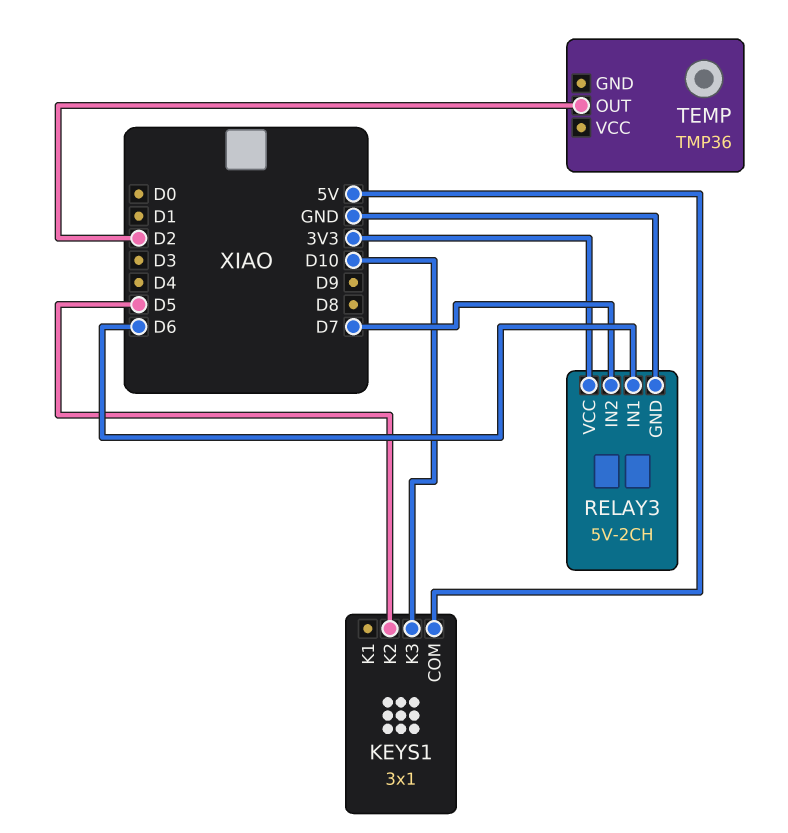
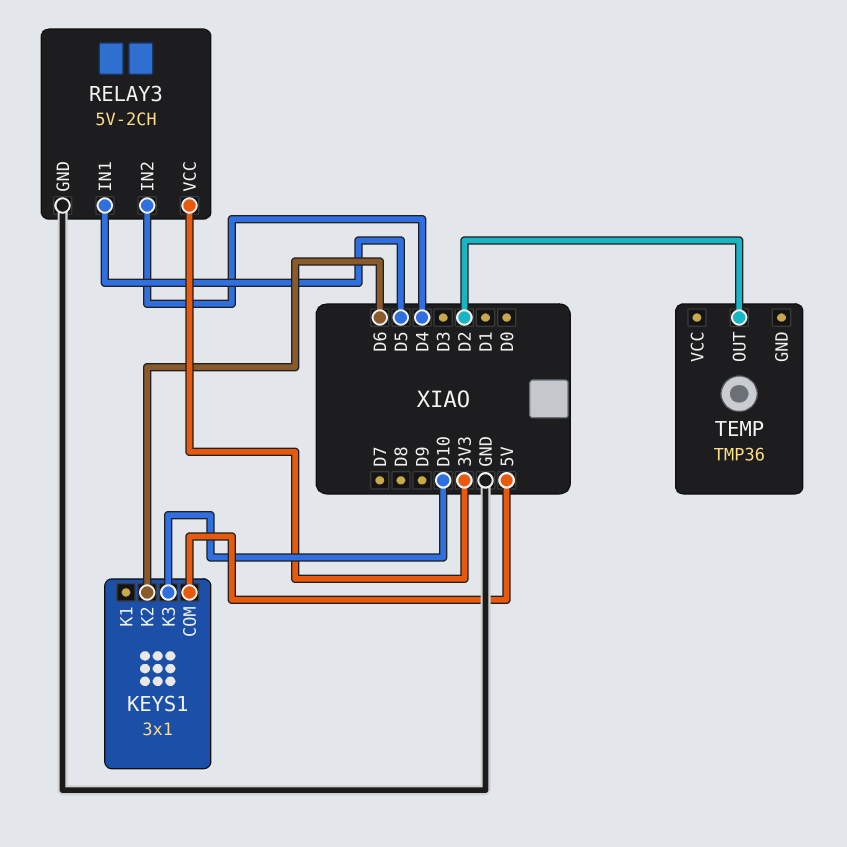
KEYS1 pin K2: D5 -> D6
RELAY3 pin IN1: D6 -> D5
RELAY3 pin IN2: D7 -> D4

